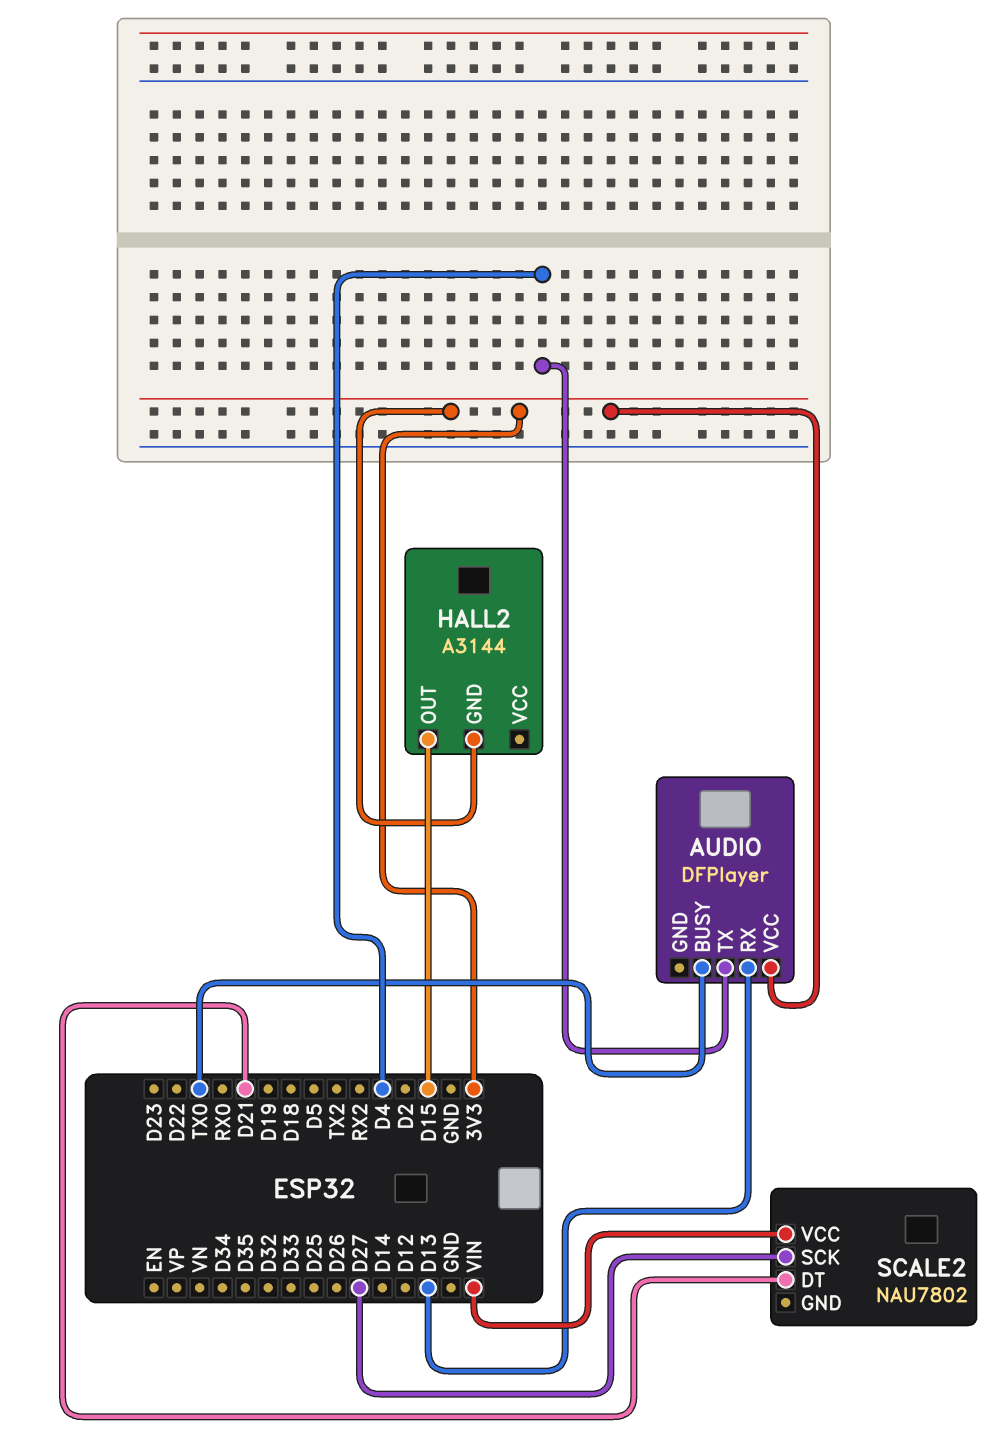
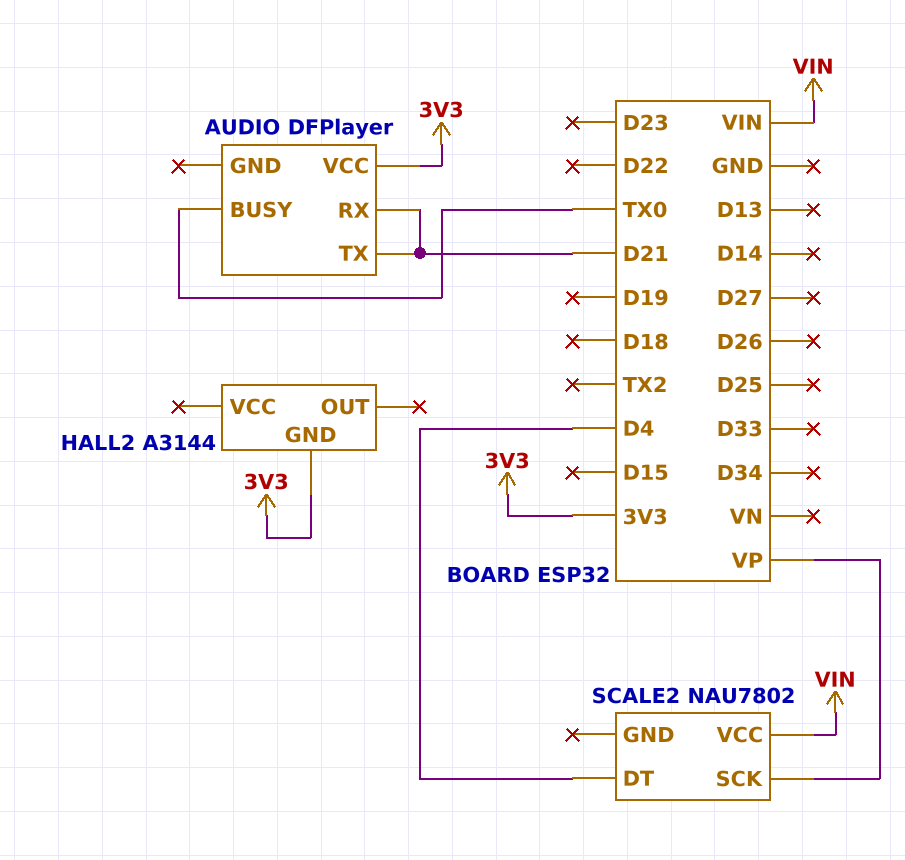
AUDIO pin RX: D13 -> D21
AUDIO pin TX: D4 -> D21
HALL2 pin OUT: D15 -> none
SCALE2 pin DT: D21 -> D4
SCALE2 pin SCK: D27 -> VP

